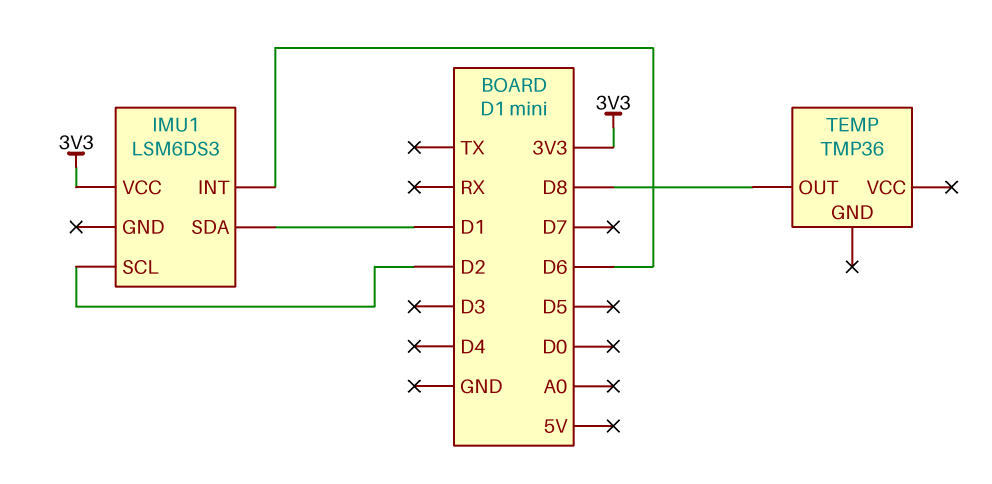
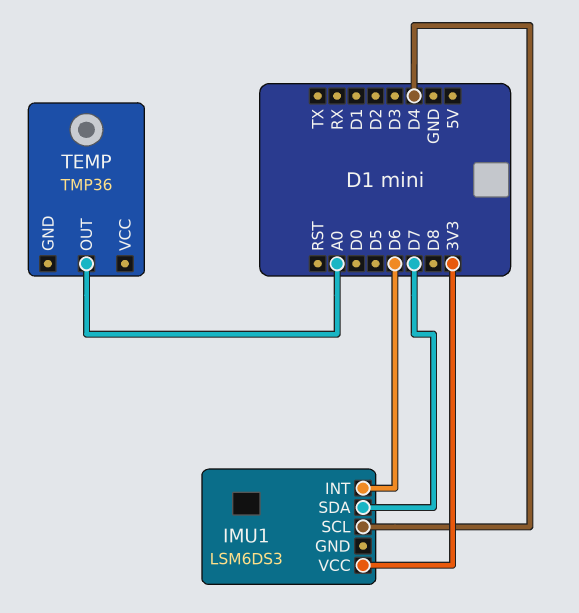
IMU1 pin SCL: D2 -> D4
IMU1 pin SDA: D1 -> D7
TEMP pin OUT: D8 -> A0

